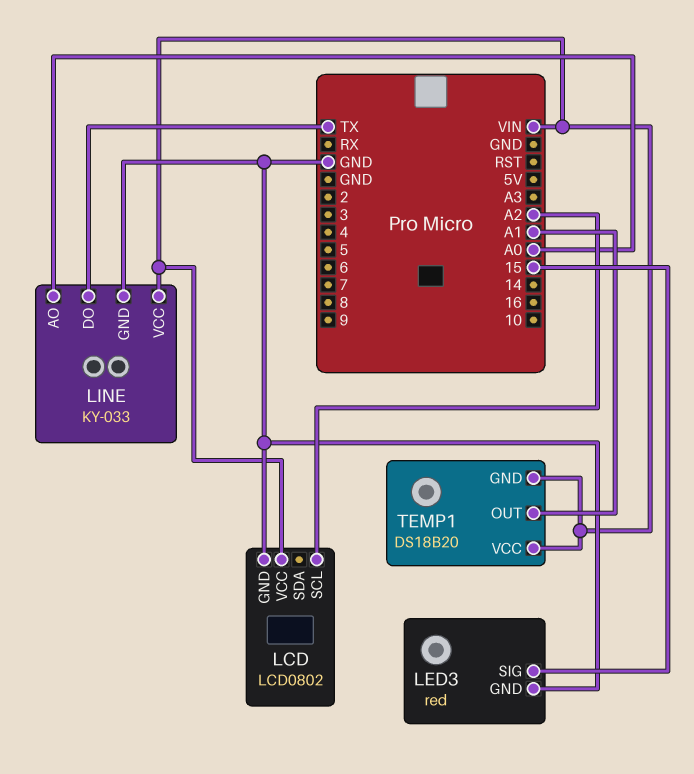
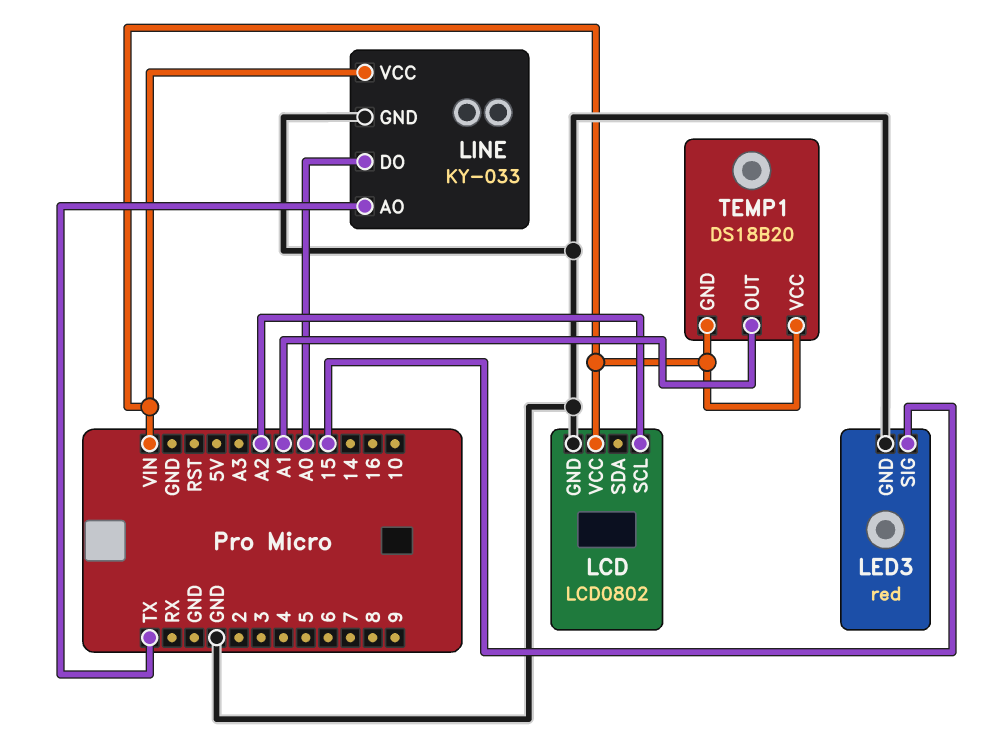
LINE pin AO: A0 -> TX
LINE pin DO: TX -> A0

